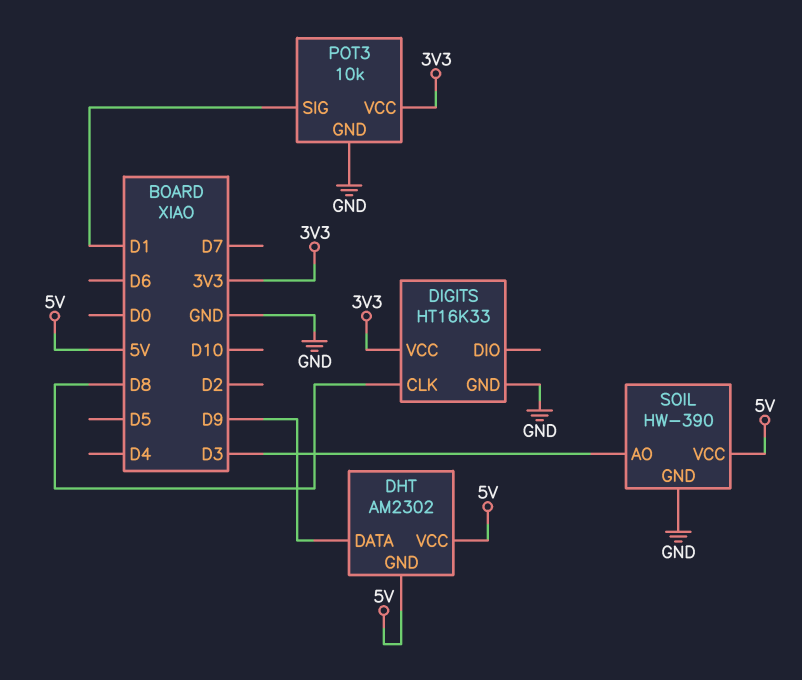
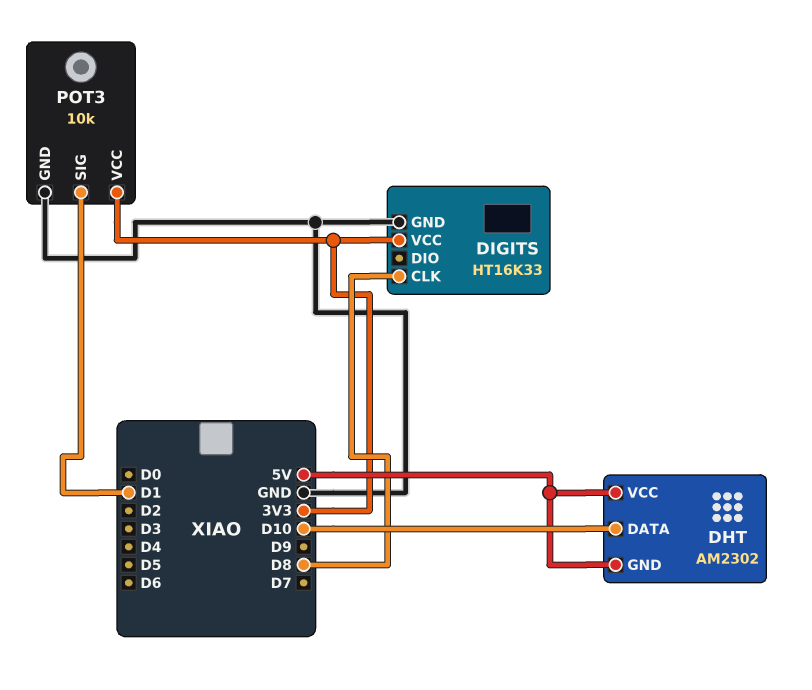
DHT pin DATA: D9 -> D10
SOIL: HW-390 -> none
SOIL pin AO: D3 -> none
SOIL pin GND: GND -> none
SOIL pin VCC: 5V -> none

